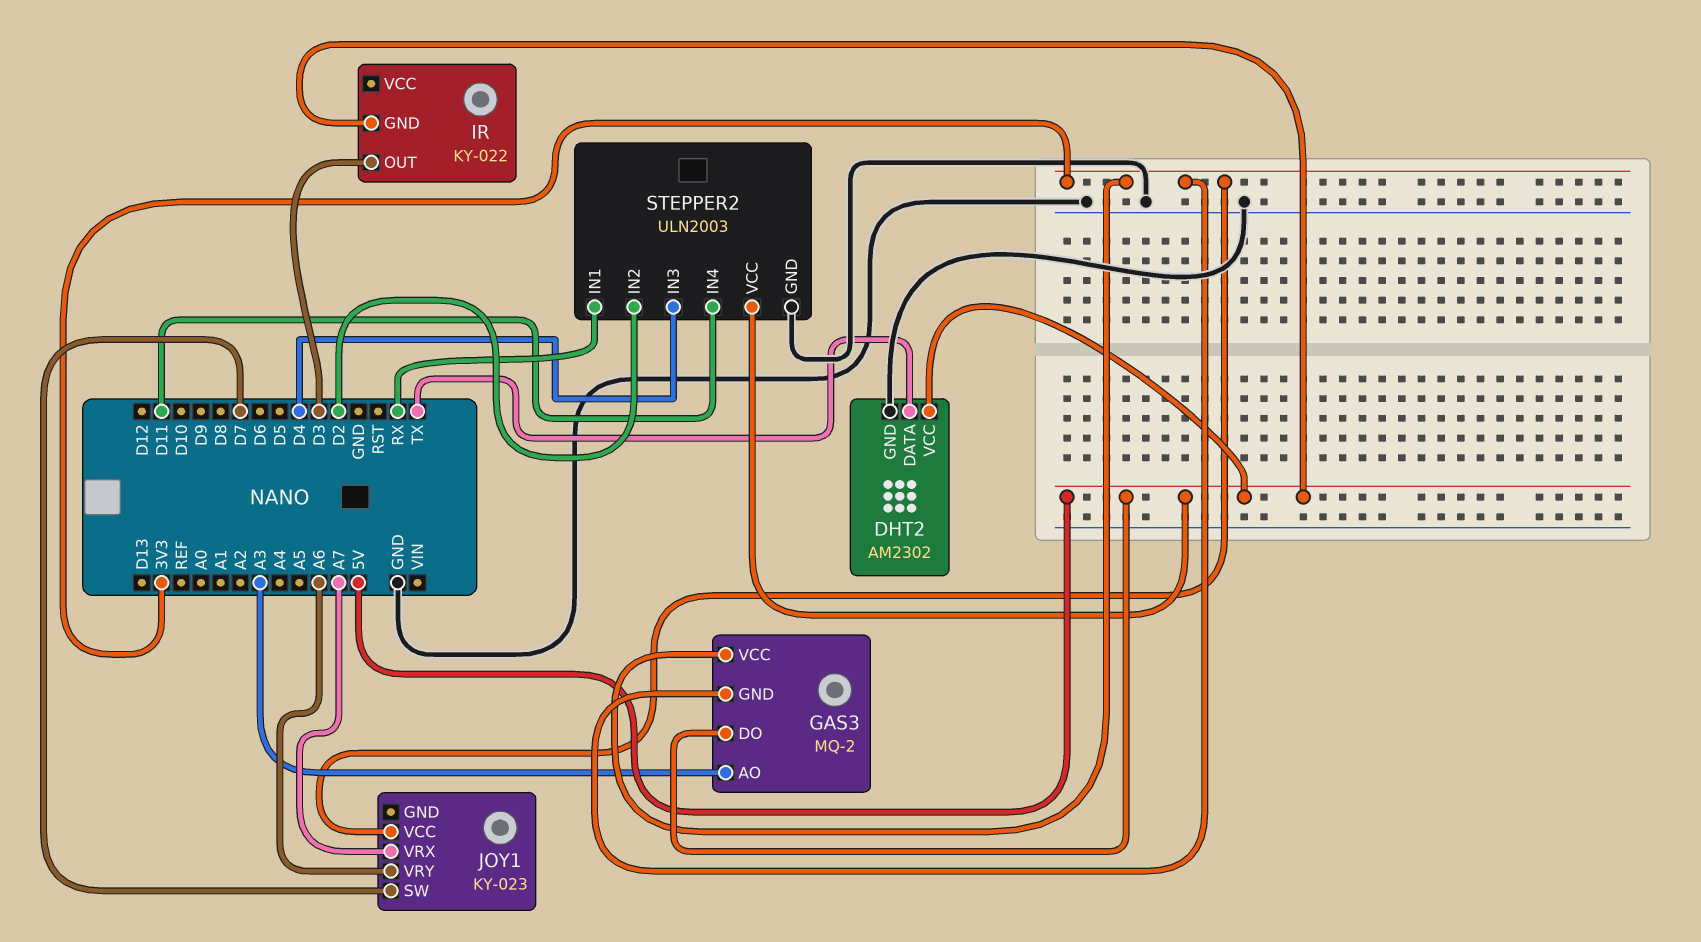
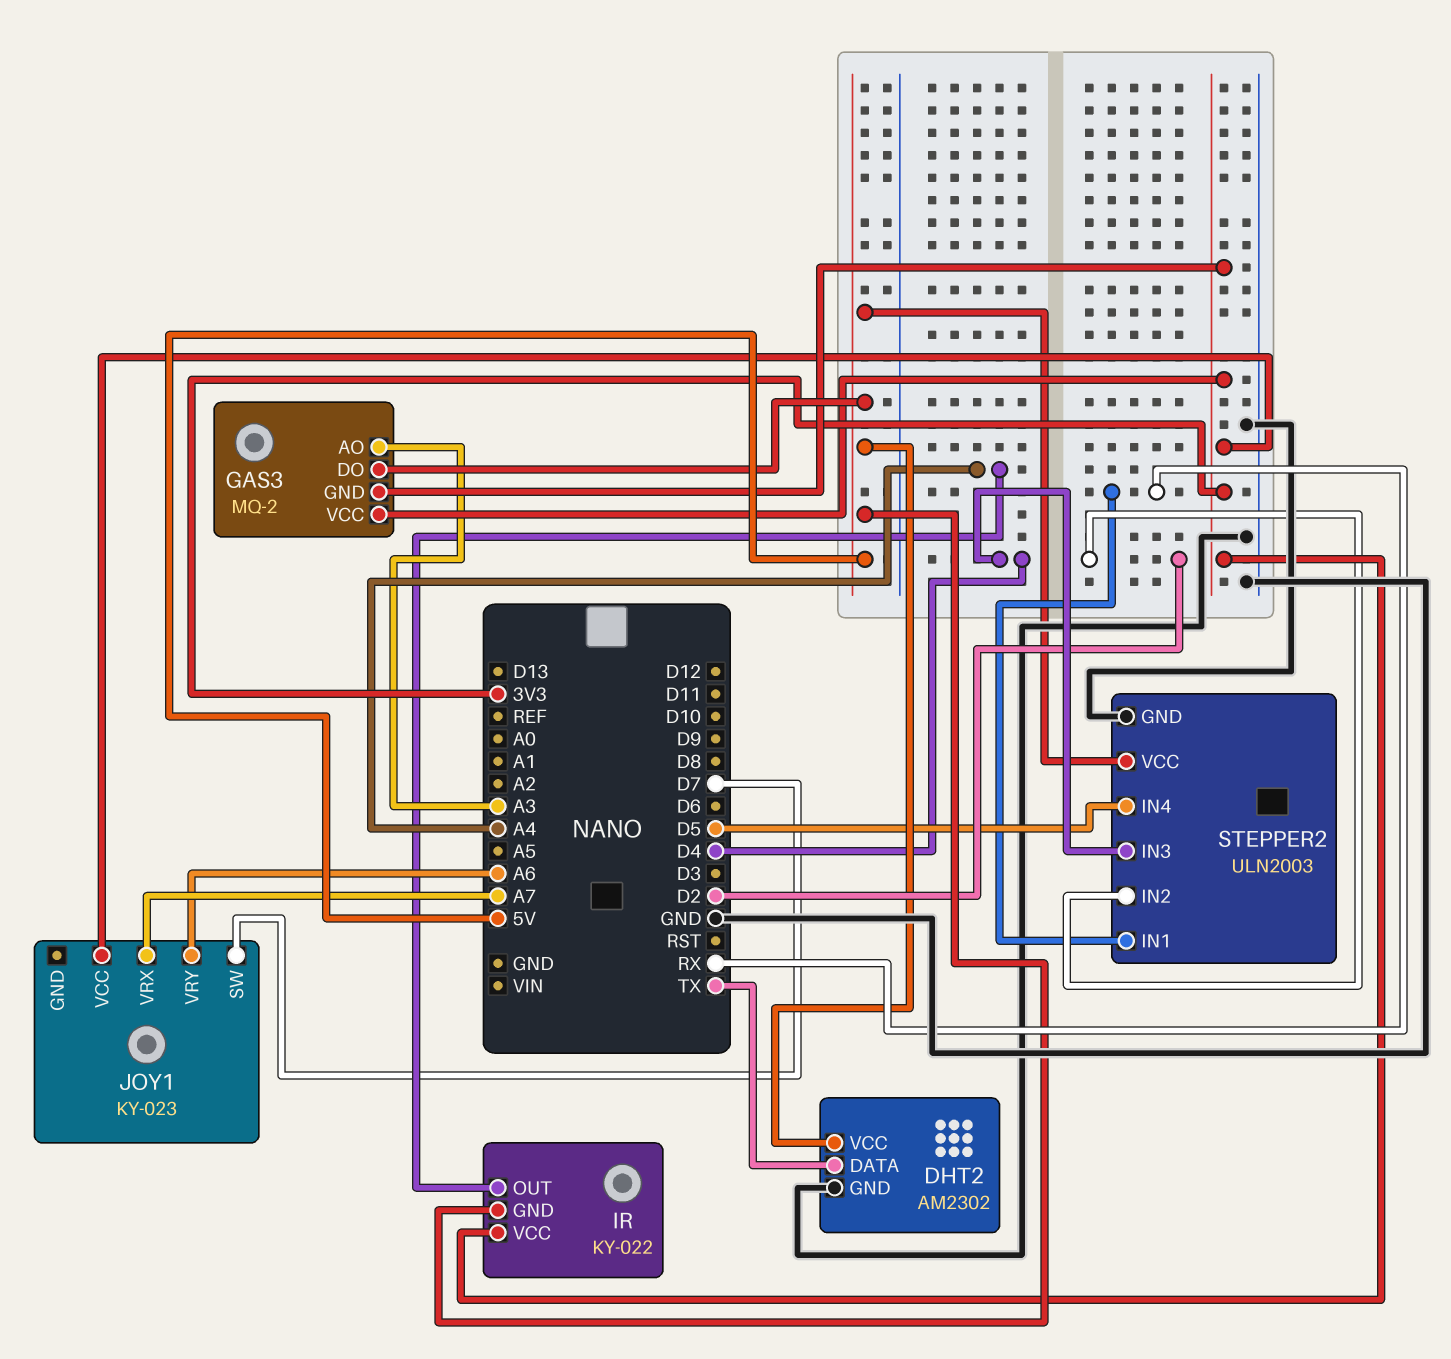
IR pin OUT: D3 -> A4
IR pin VCC: none -> 3V3
STEPPER2 pin IN4: D11 -> D5

